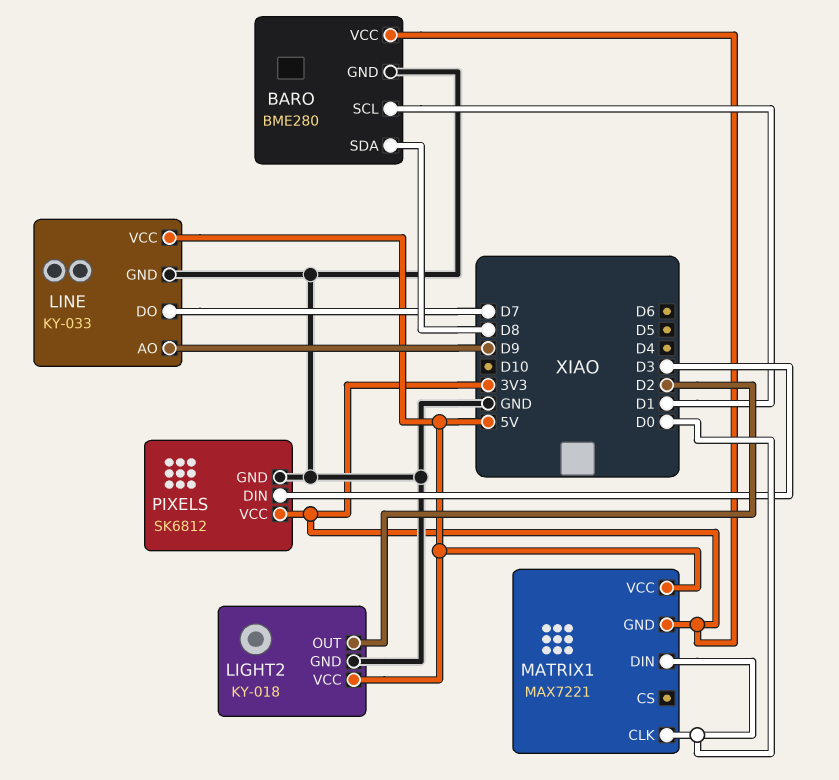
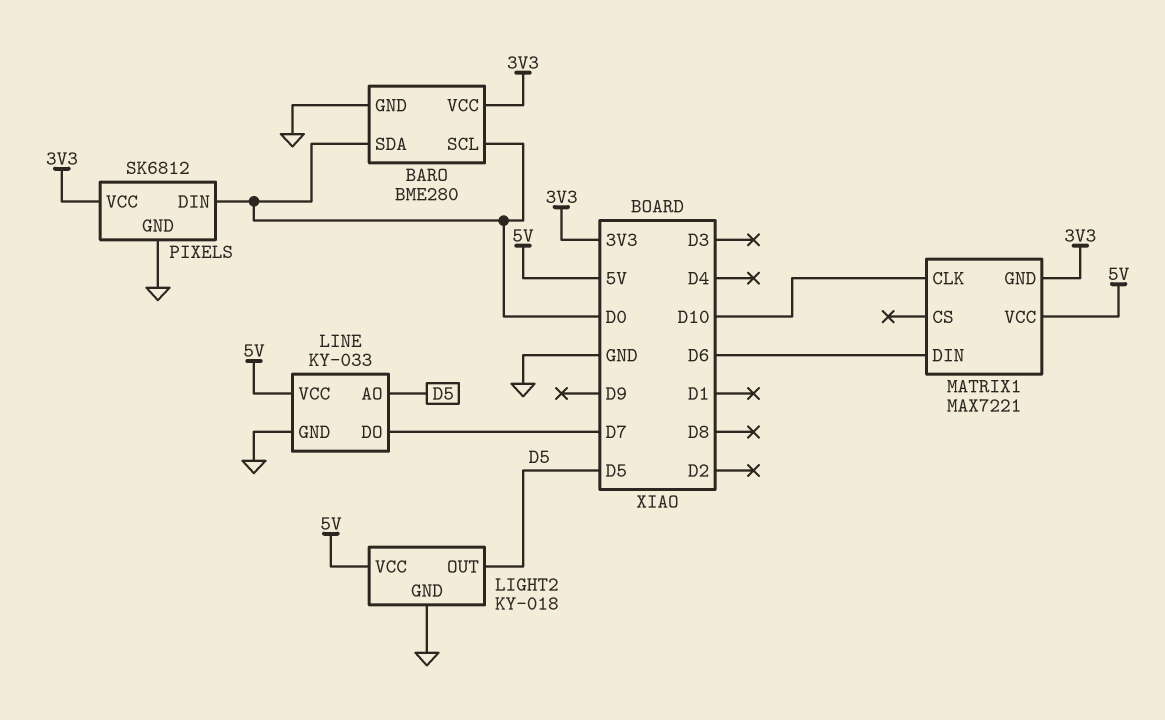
BARO pin SCL: D1 -> D0
BARO pin SDA: D8 -> D0
LIGHT2 pin OUT: D2 -> D5
LINE pin AO: D9 -> D5
MATRIX1 pin CLK: D0 -> D10
MATRIX1 pin DIN: D0 -> D6
PIXELS pin DIN: D3 -> D0

